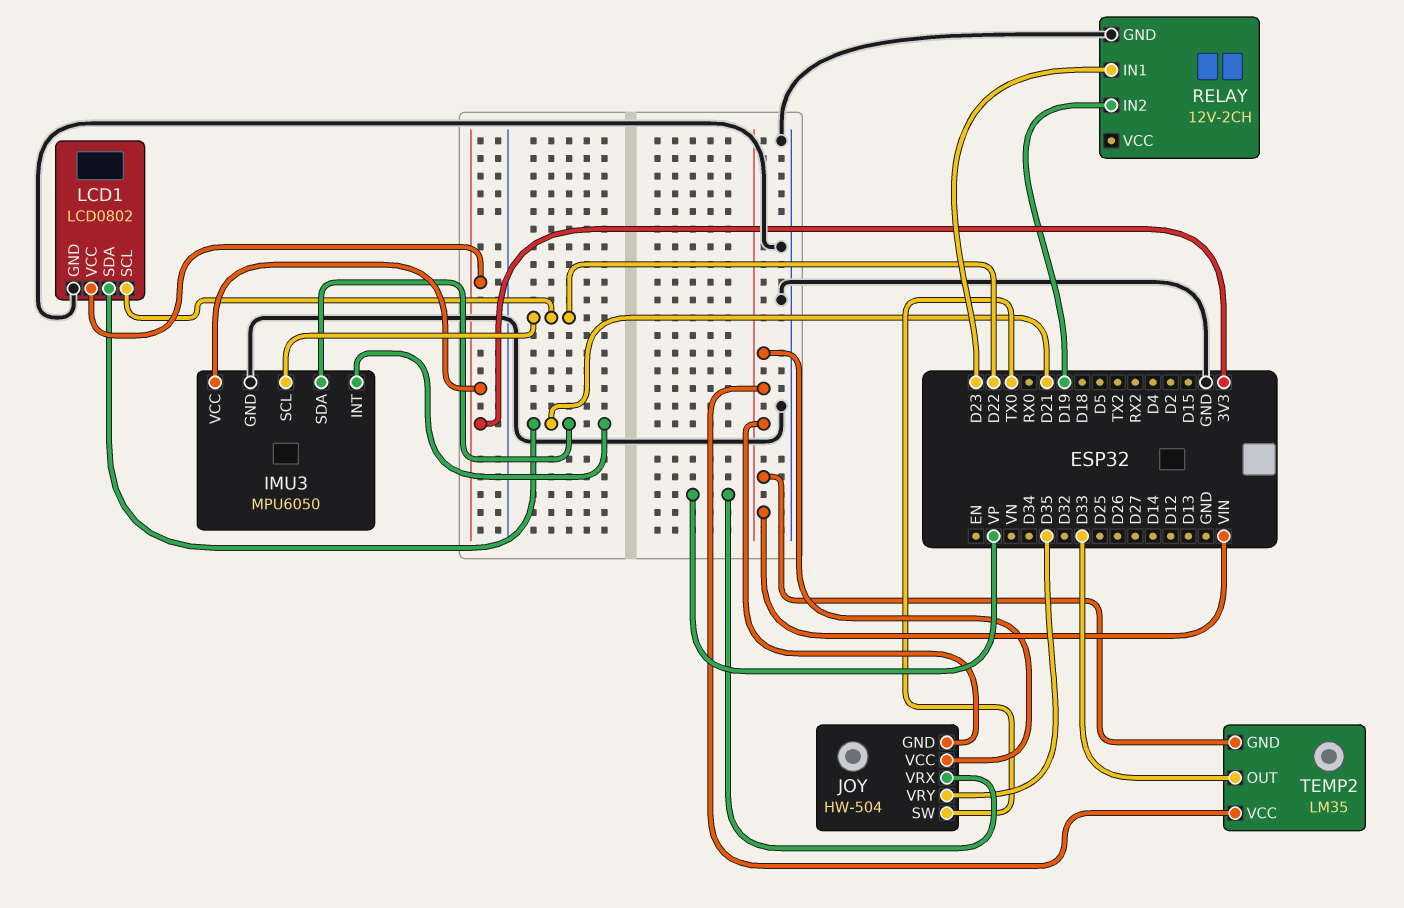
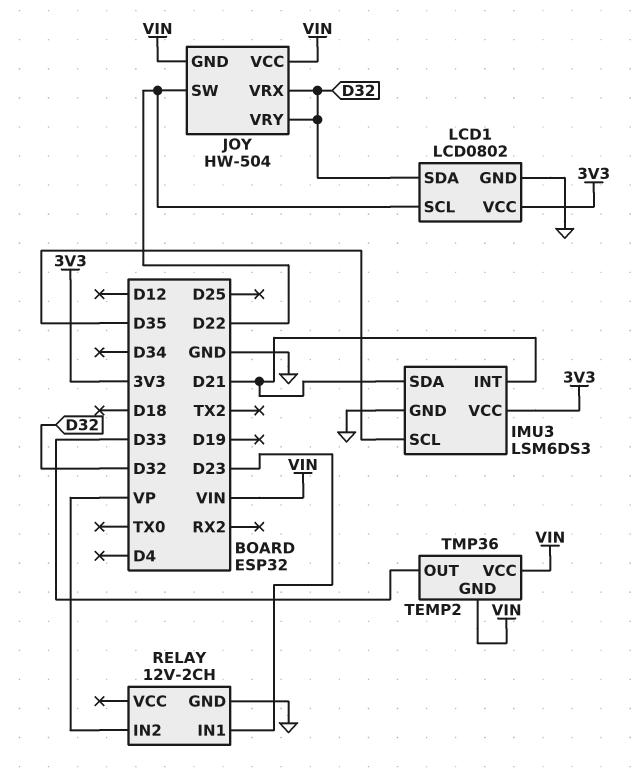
IMU3: MPU6050 -> LSM6DS3
IMU3 pin SCL: D22 -> D35
JOY pin SW: TX0 -> D22
JOY pin VRX: VP -> D32
JOY pin VRY: D35 -> D32
LCD1 pin SDA: D21 -> D32
RELAY pin IN2: D19 -> VP
TEMP2: LM35 -> TMP36

